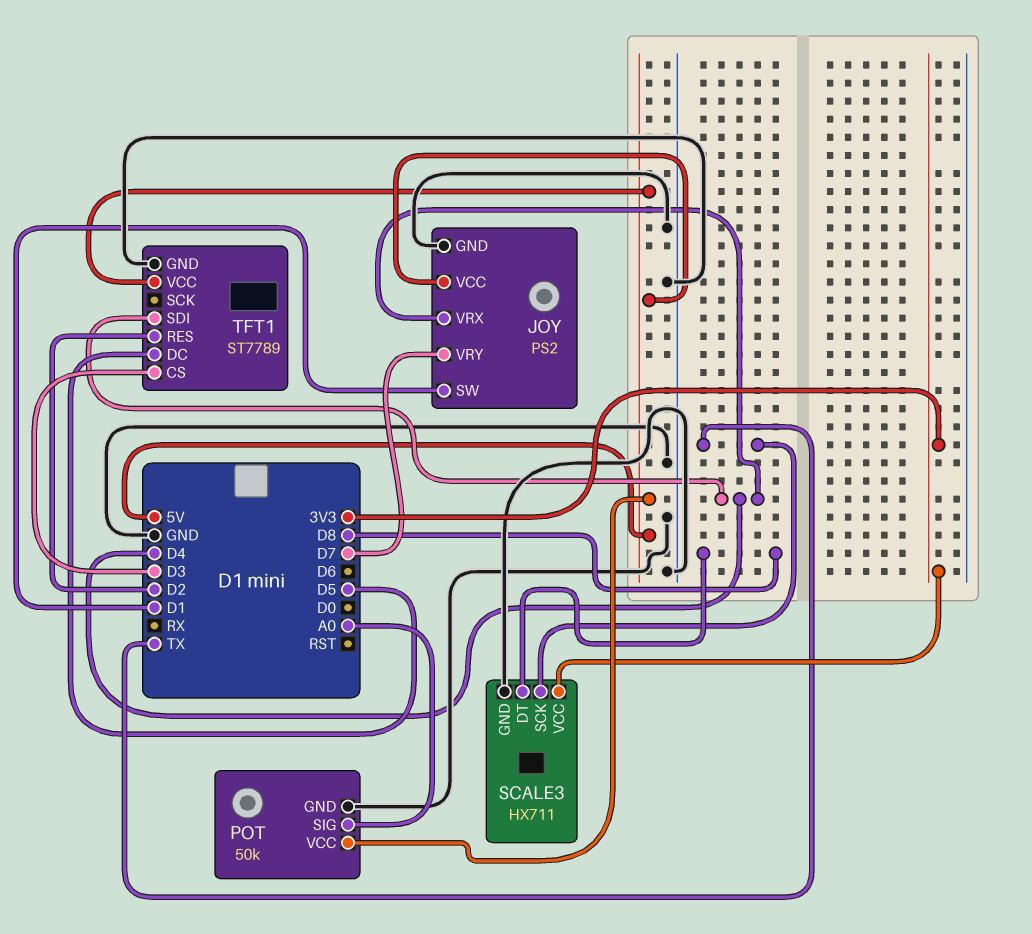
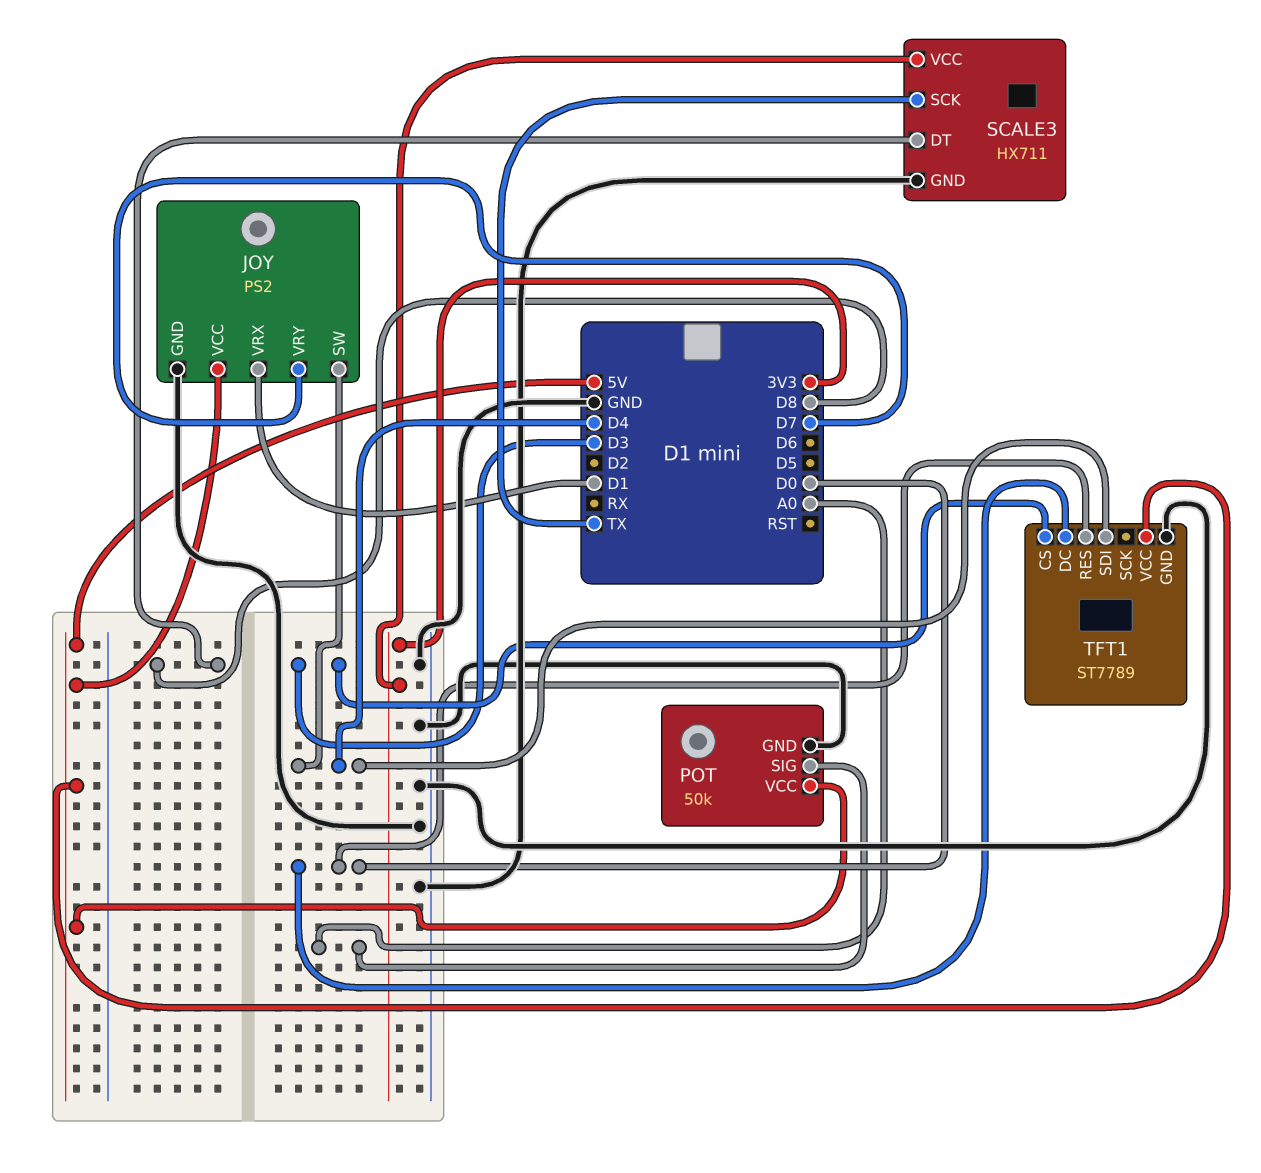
JOY pin SW: D1 -> D4
JOY pin VRX: D4 -> D1
TFT1 pin DC: D5 -> D0
TFT1 pin RES: D2 -> D0

